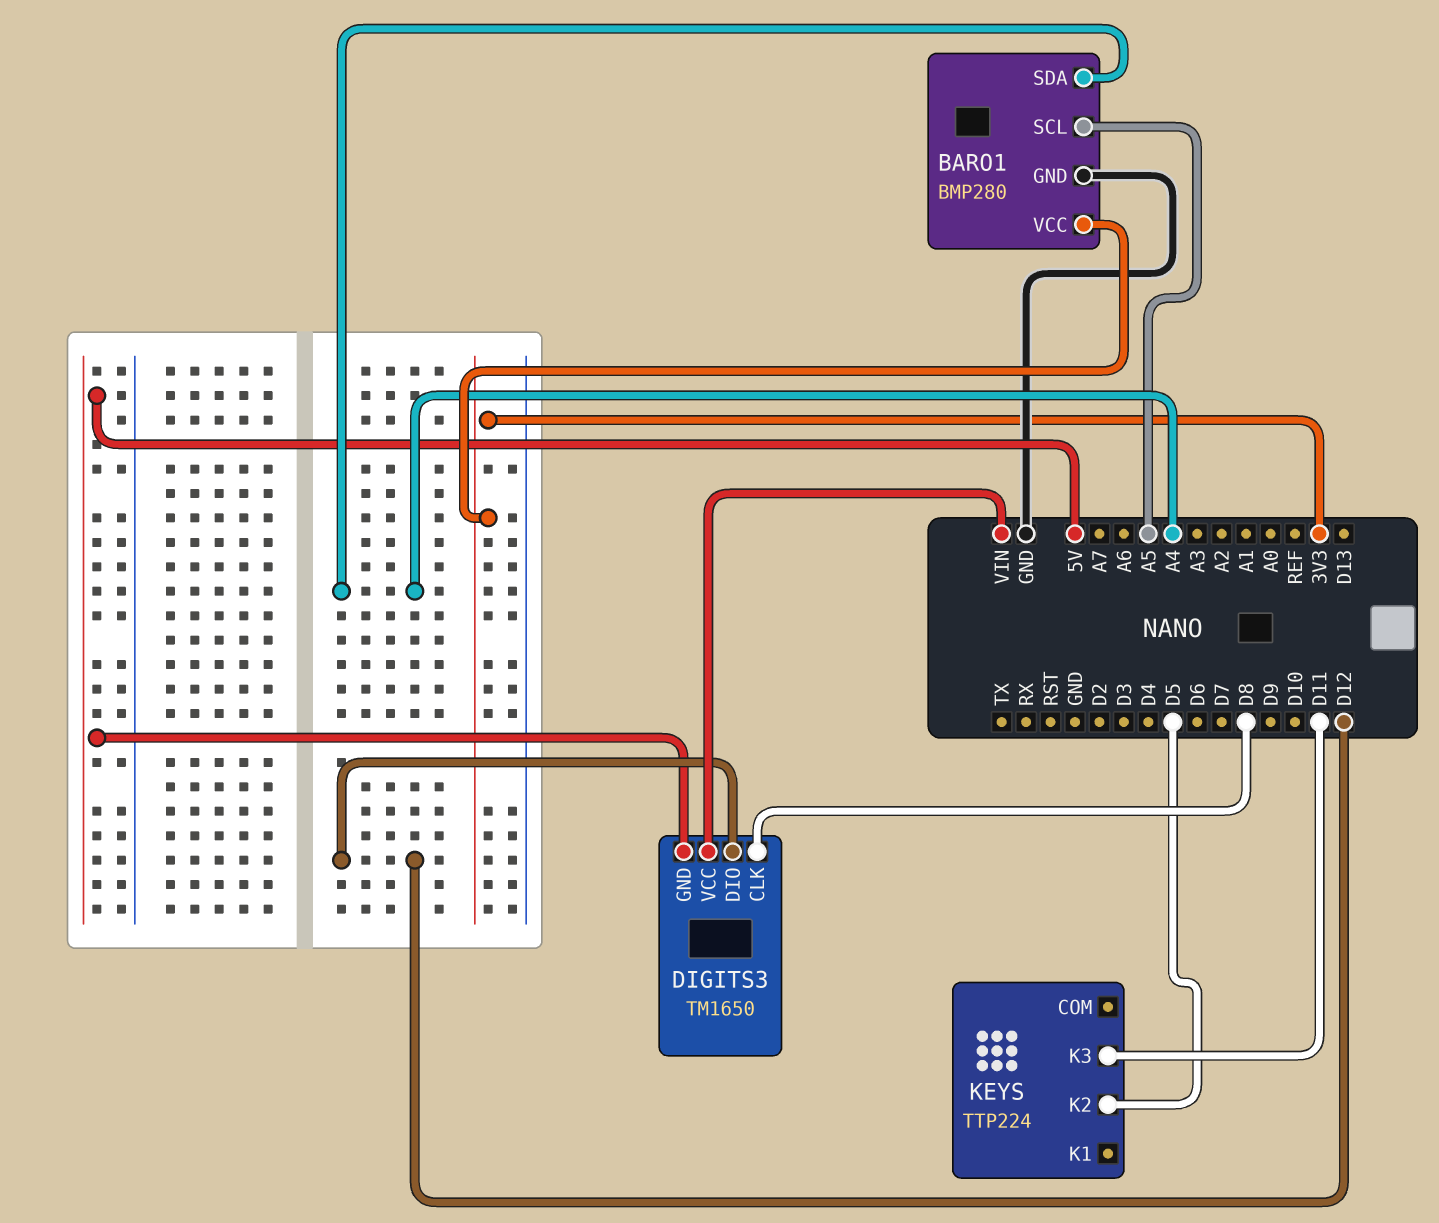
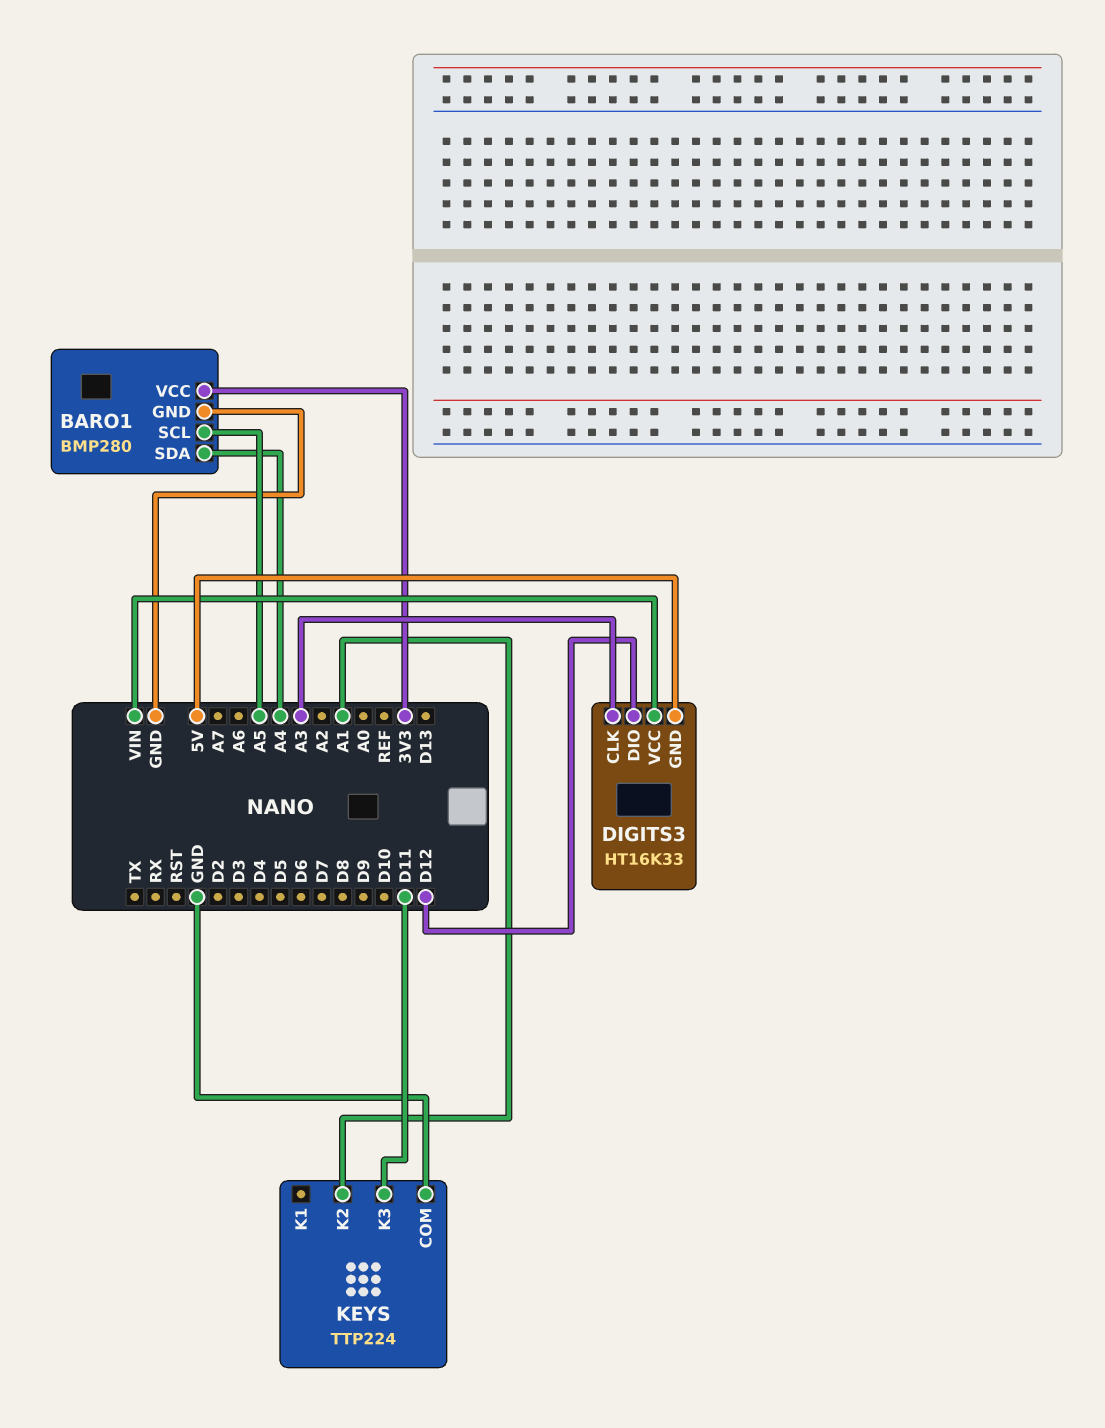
DIGITS3: TM1650 -> HT16K33
DIGITS3 pin CLK: D8 -> A3
KEYS pin COM: none -> GND
KEYS pin K2: D5 -> A1

